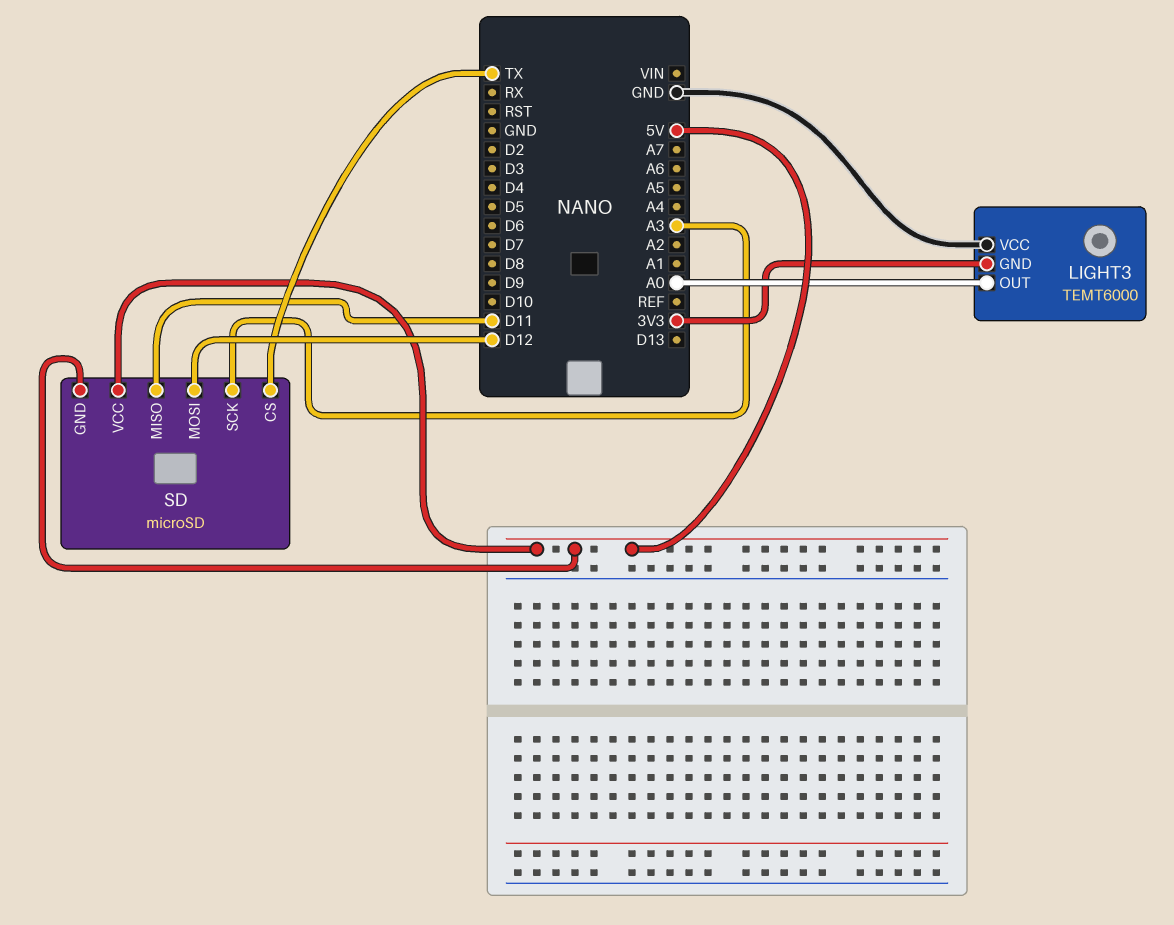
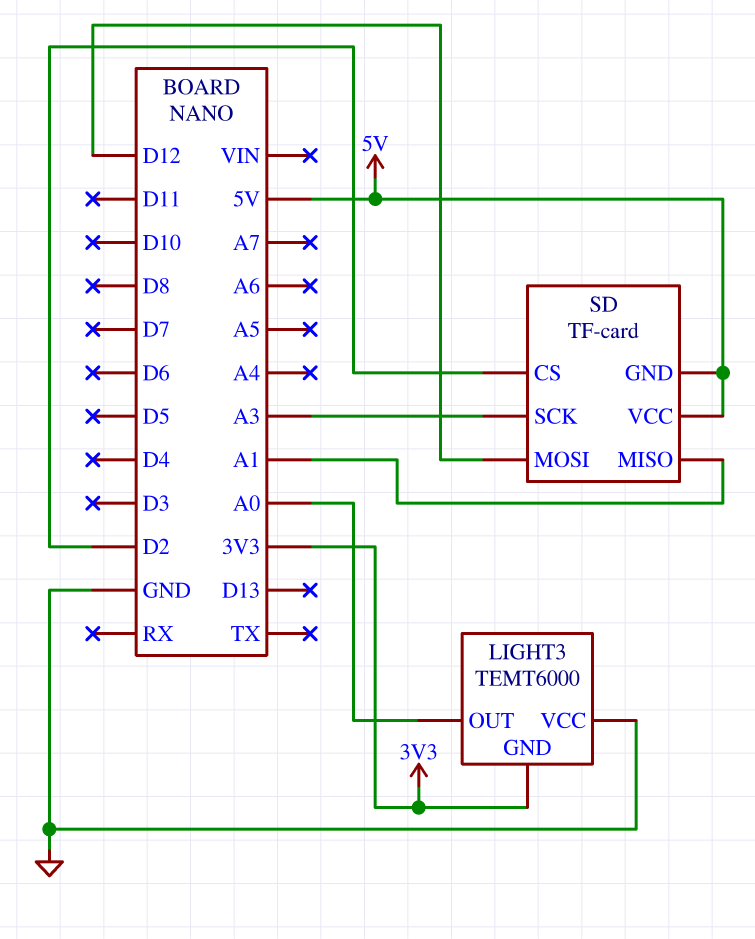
SD: microSD -> TF-card
SD pin CS: TX -> D2
SD pin MISO: D11 -> A1

